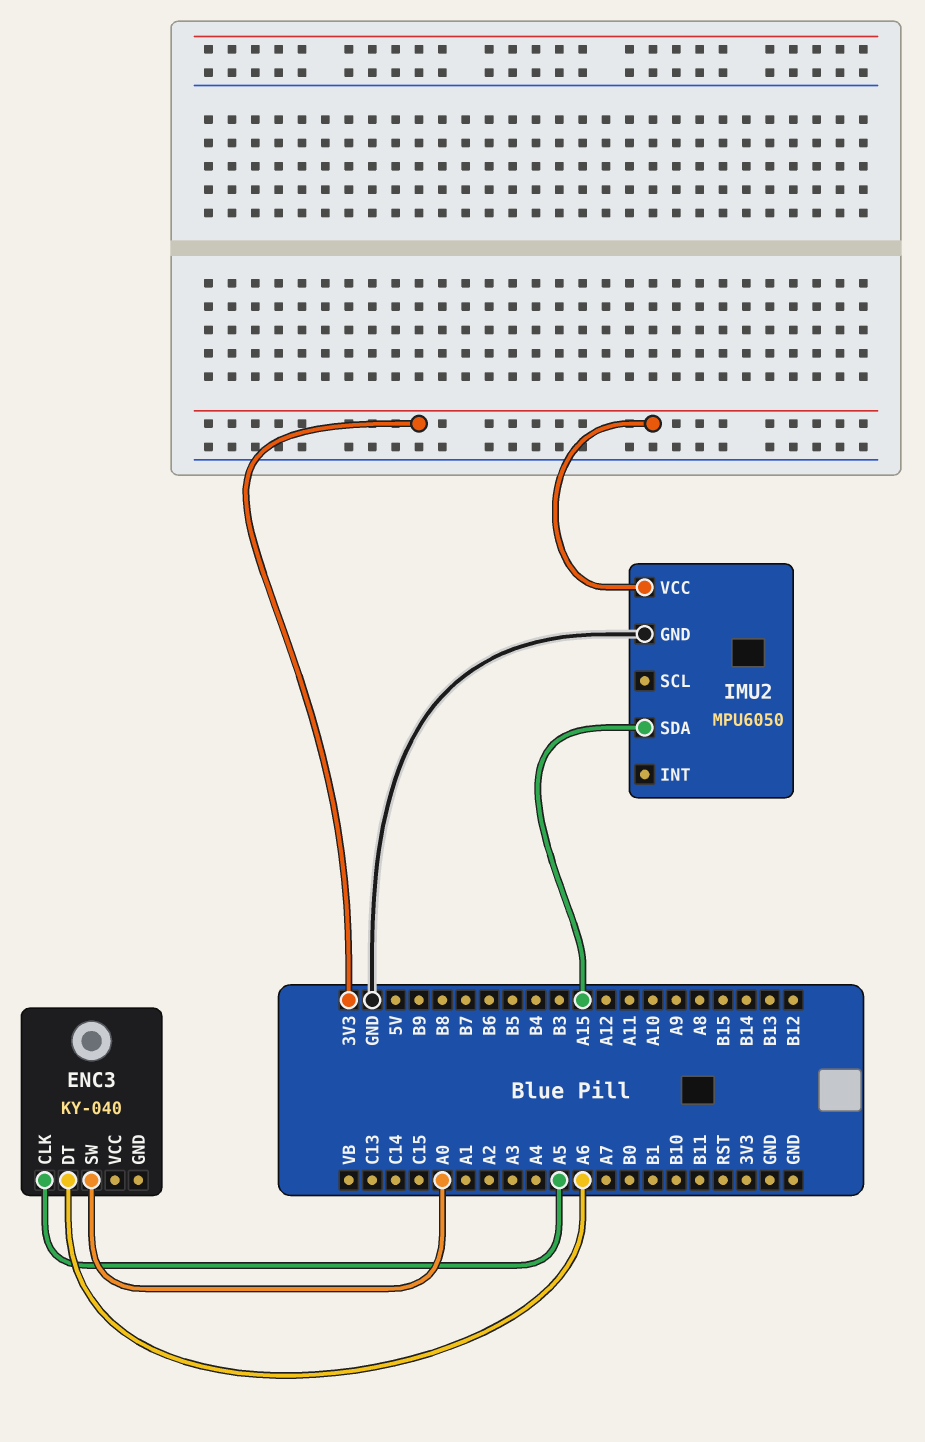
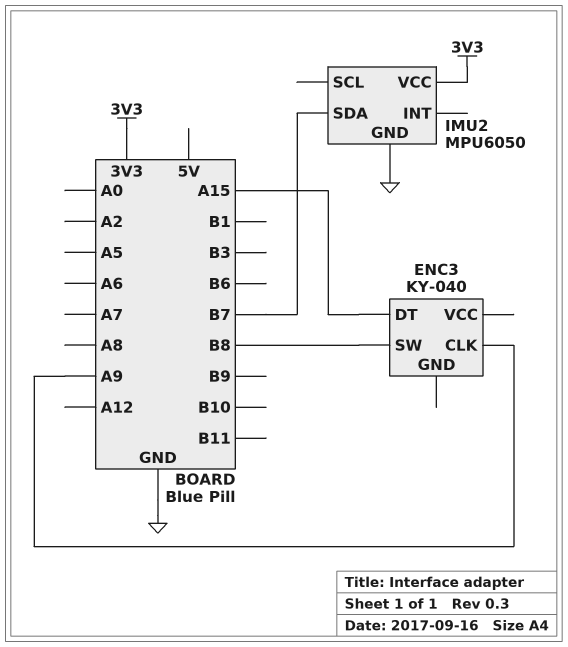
ENC3 pin CLK: A5 -> A9
ENC3 pin DT: A6 -> A15
ENC3 pin SW: A0 -> B8
IMU2 pin SDA: A15 -> B7

